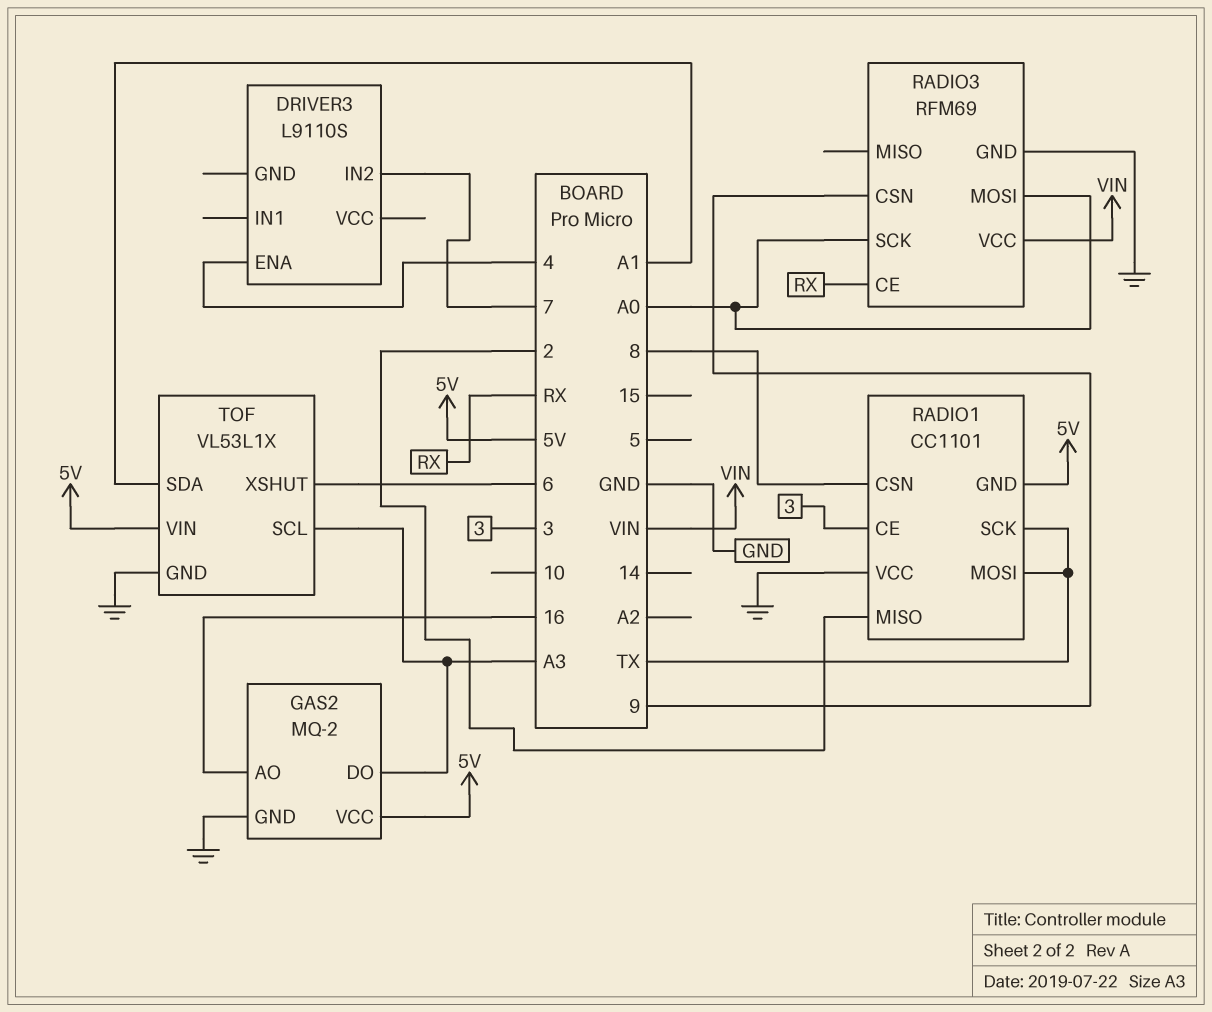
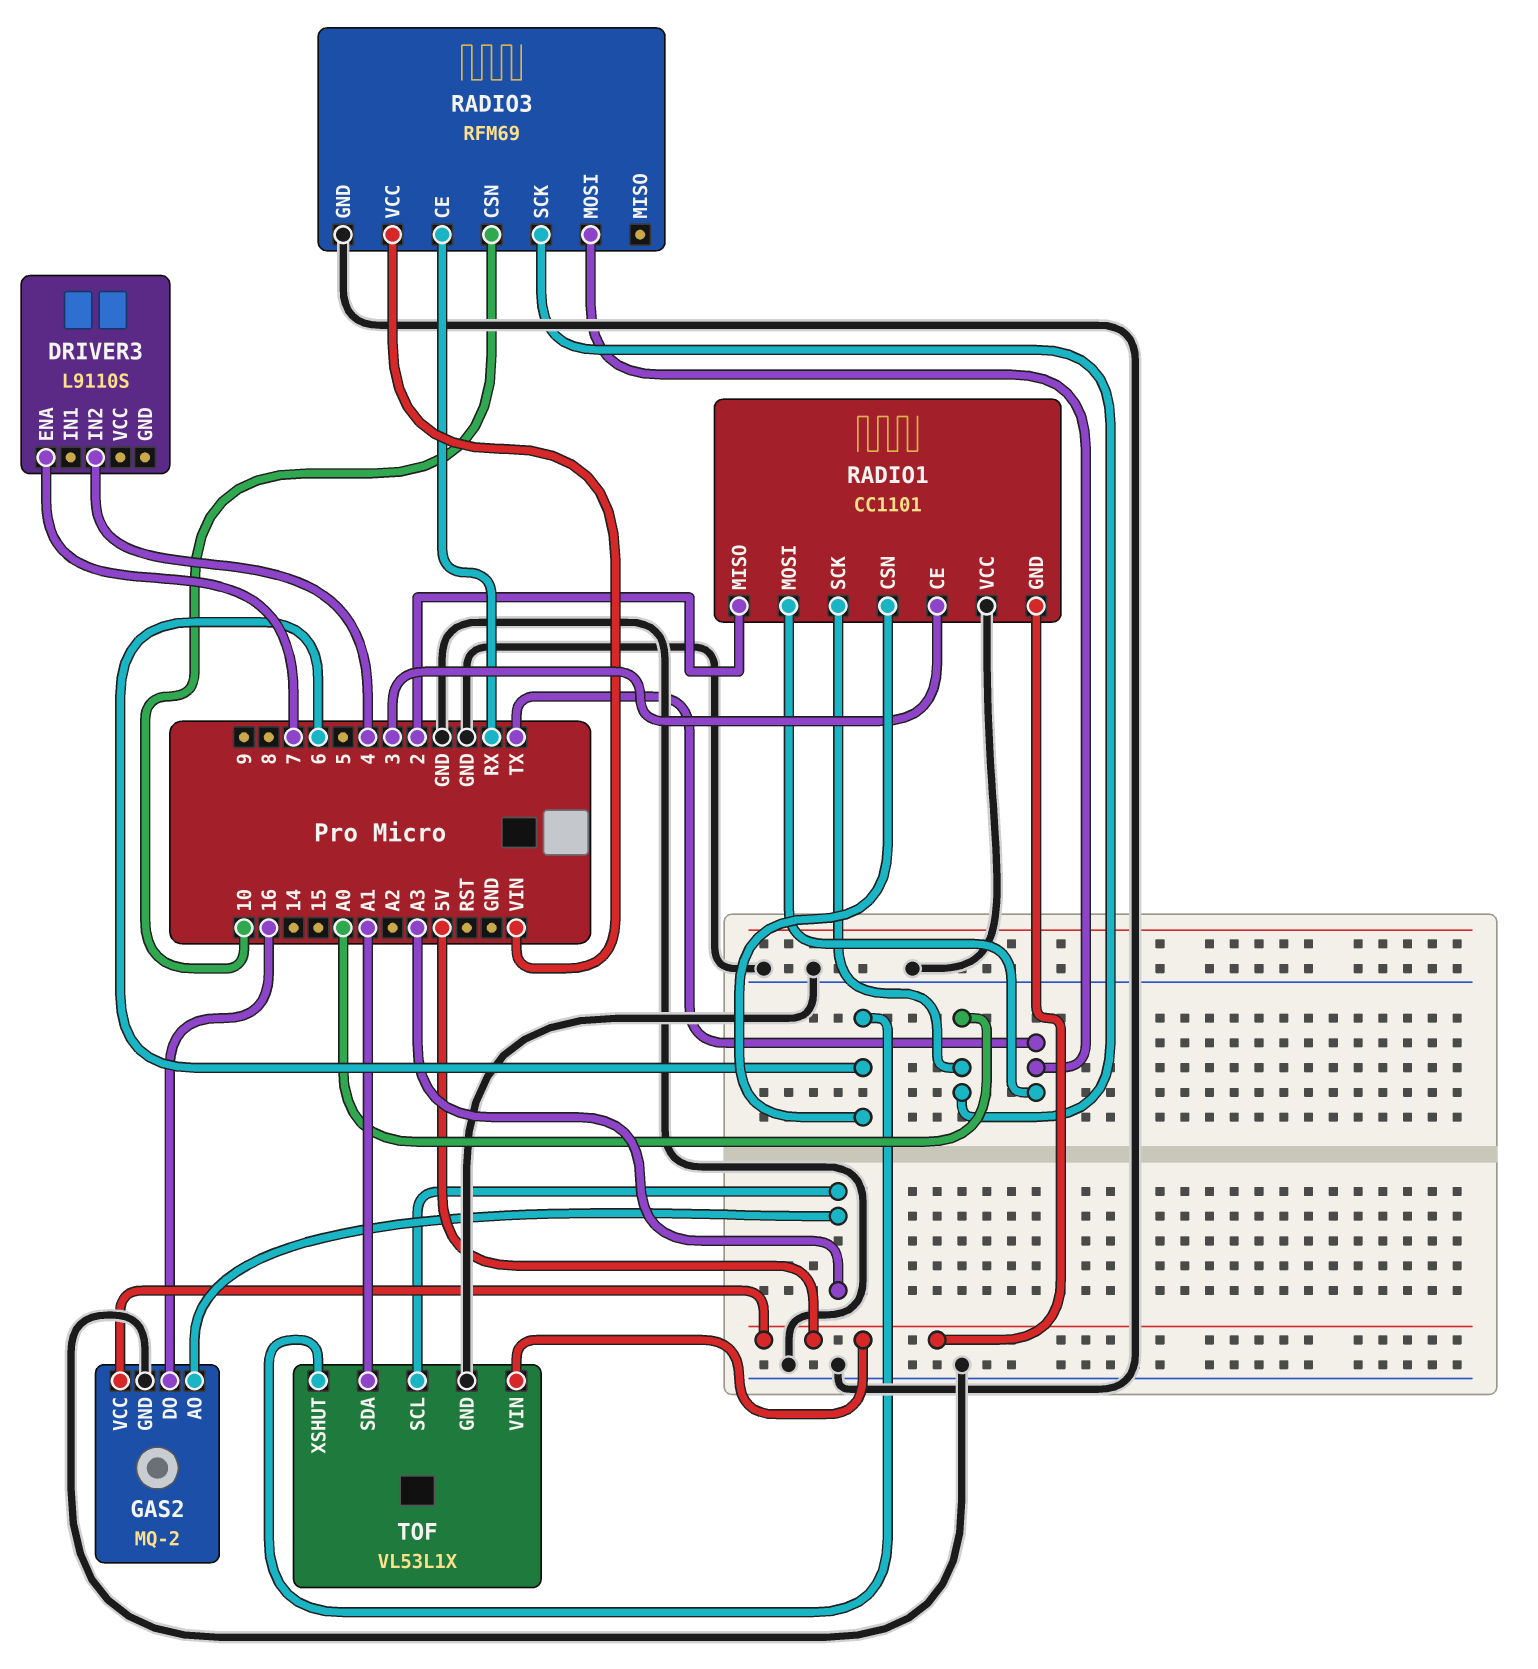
DRIVER3 pin ENA: 4 -> 7
DRIVER3 pin IN2: 7 -> 4
GAS2 pin AO: 16 -> A3
GAS2 pin DO: A3 -> 16
RADIO1 pin CSN: 8 -> 6
RADIO1 pin SCK: TX -> A0
RADIO3 pin CSN: 9 -> 10
RADIO3 pin MOSI: A0 -> TX

